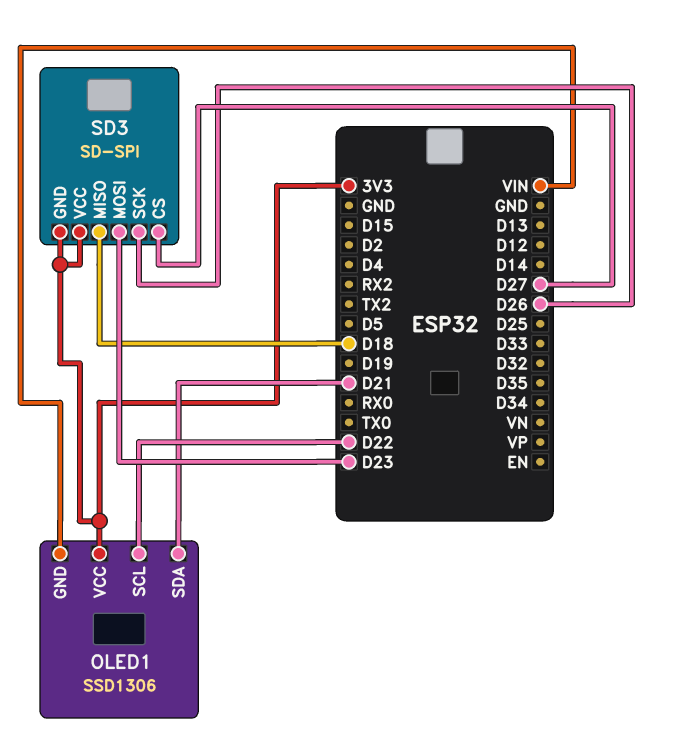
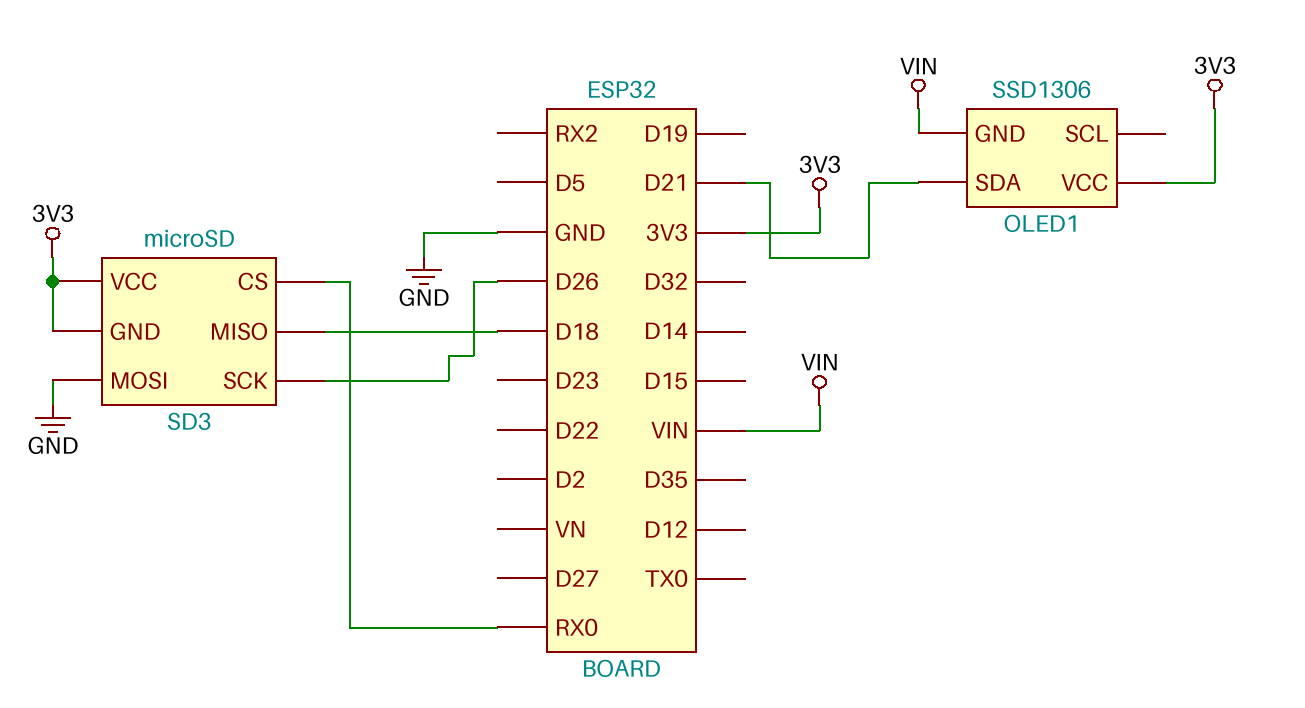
OLED1 pin SCL: D22 -> none
SD3: SD-SPI -> microSD
SD3 pin CS: D27 -> RX0
SD3 pin MOSI: D23 -> GND

